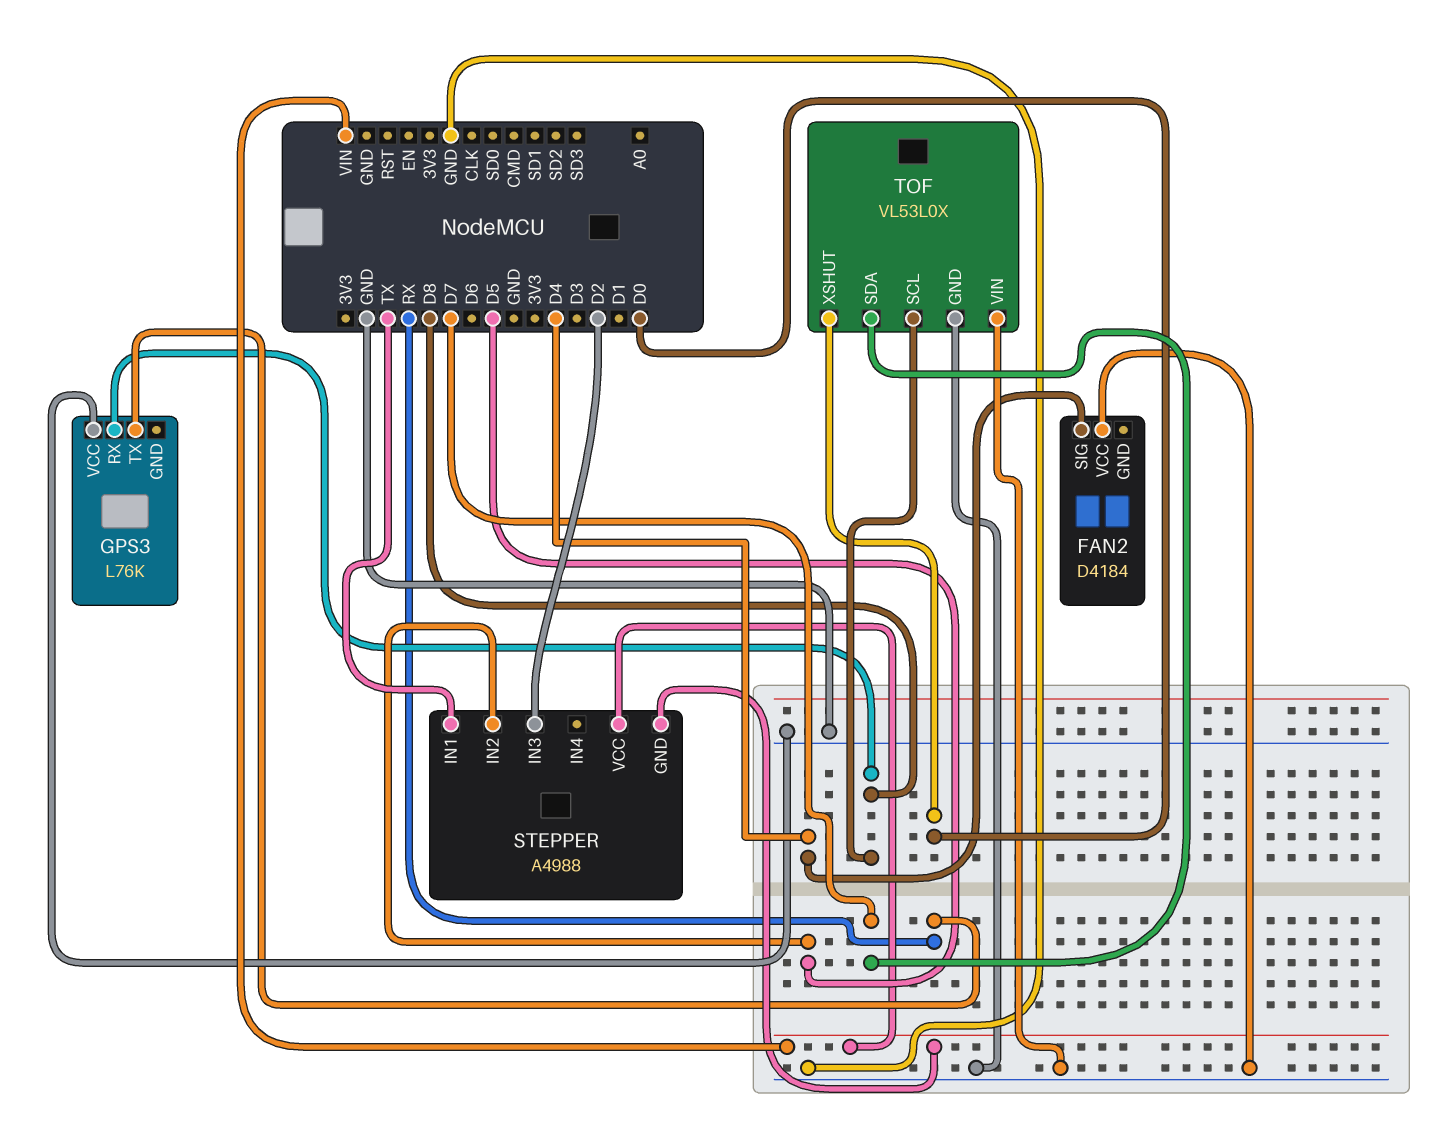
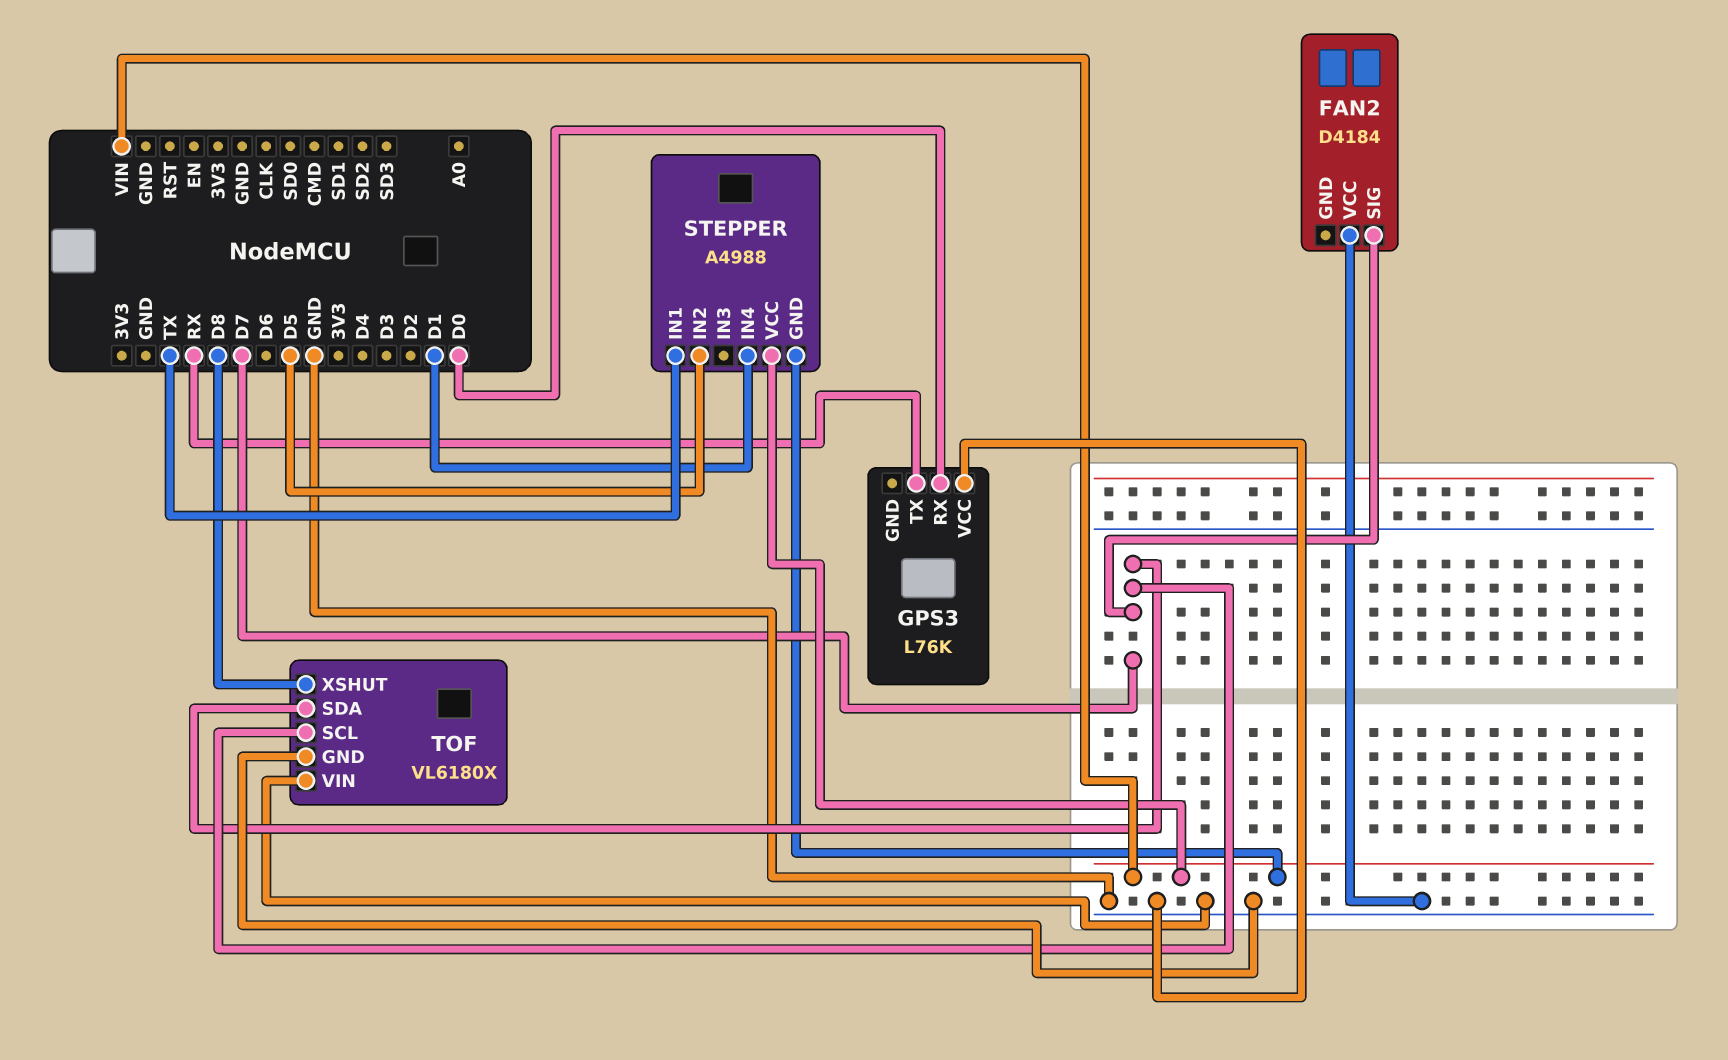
FAN2 pin SIG: D4 -> D7
GPS3 pin RX: D8 -> D0
STEPPER pin IN3: D2 -> none
STEPPER pin IN4: none -> D1
TOF: VL53L0X -> VL6180X
TOF pin SCL: D8 -> D7
TOF pin XSHUT: D0 -> D8

